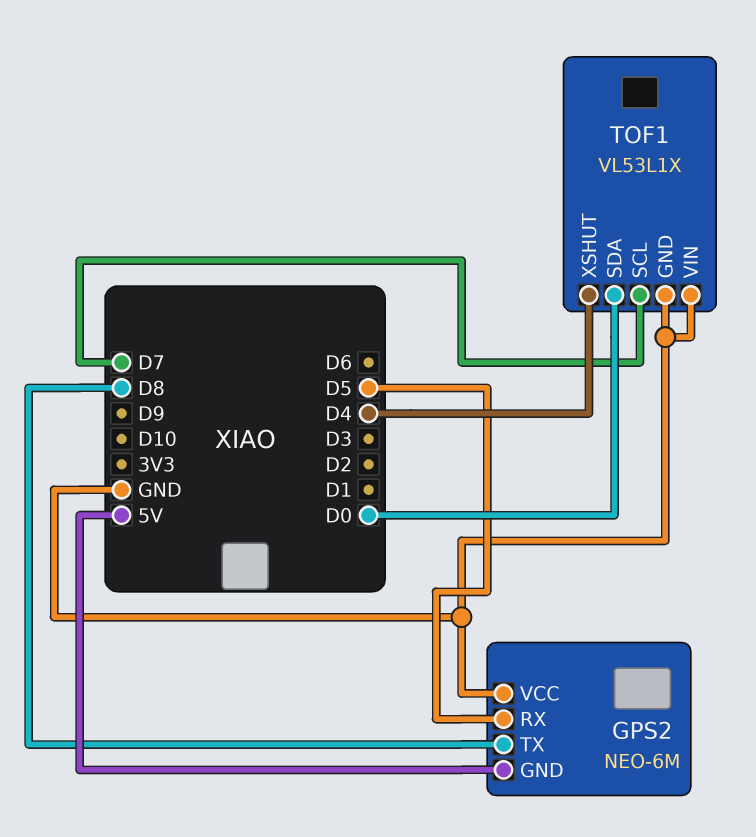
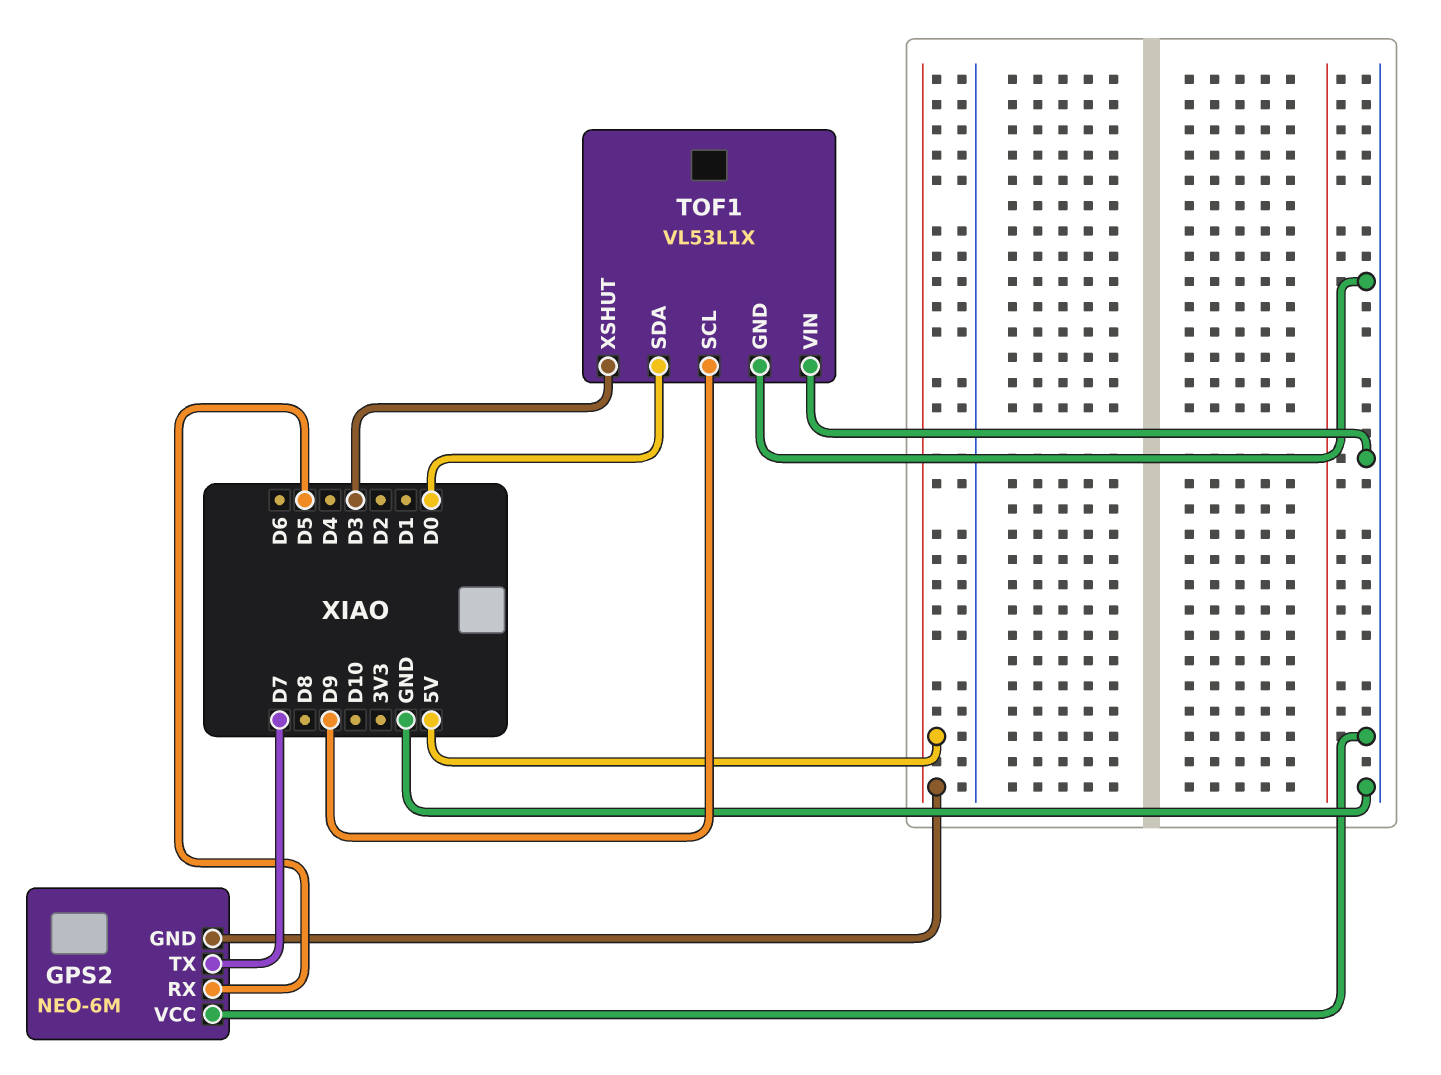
GPS2 pin TX: D8 -> D7
TOF1 pin SCL: D7 -> D9
TOF1 pin XSHUT: D4 -> D3

